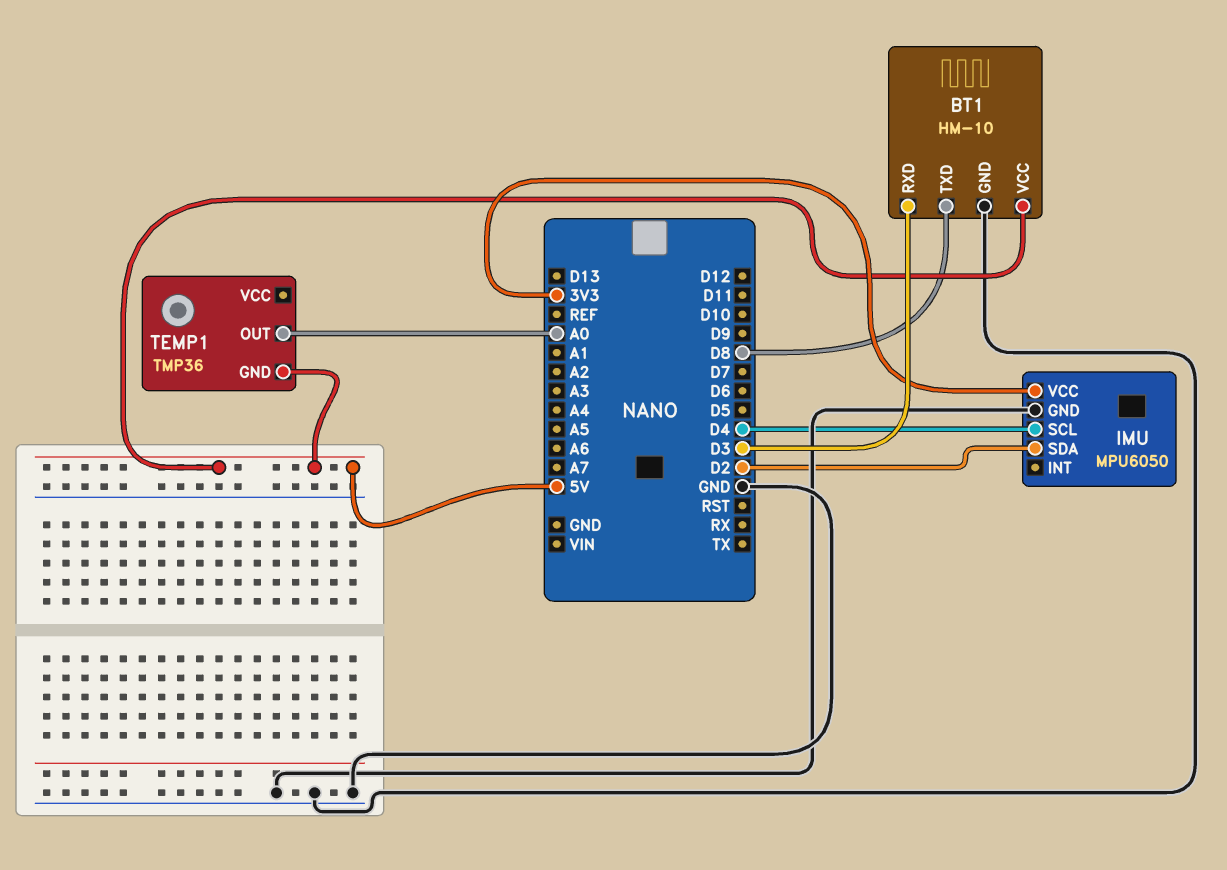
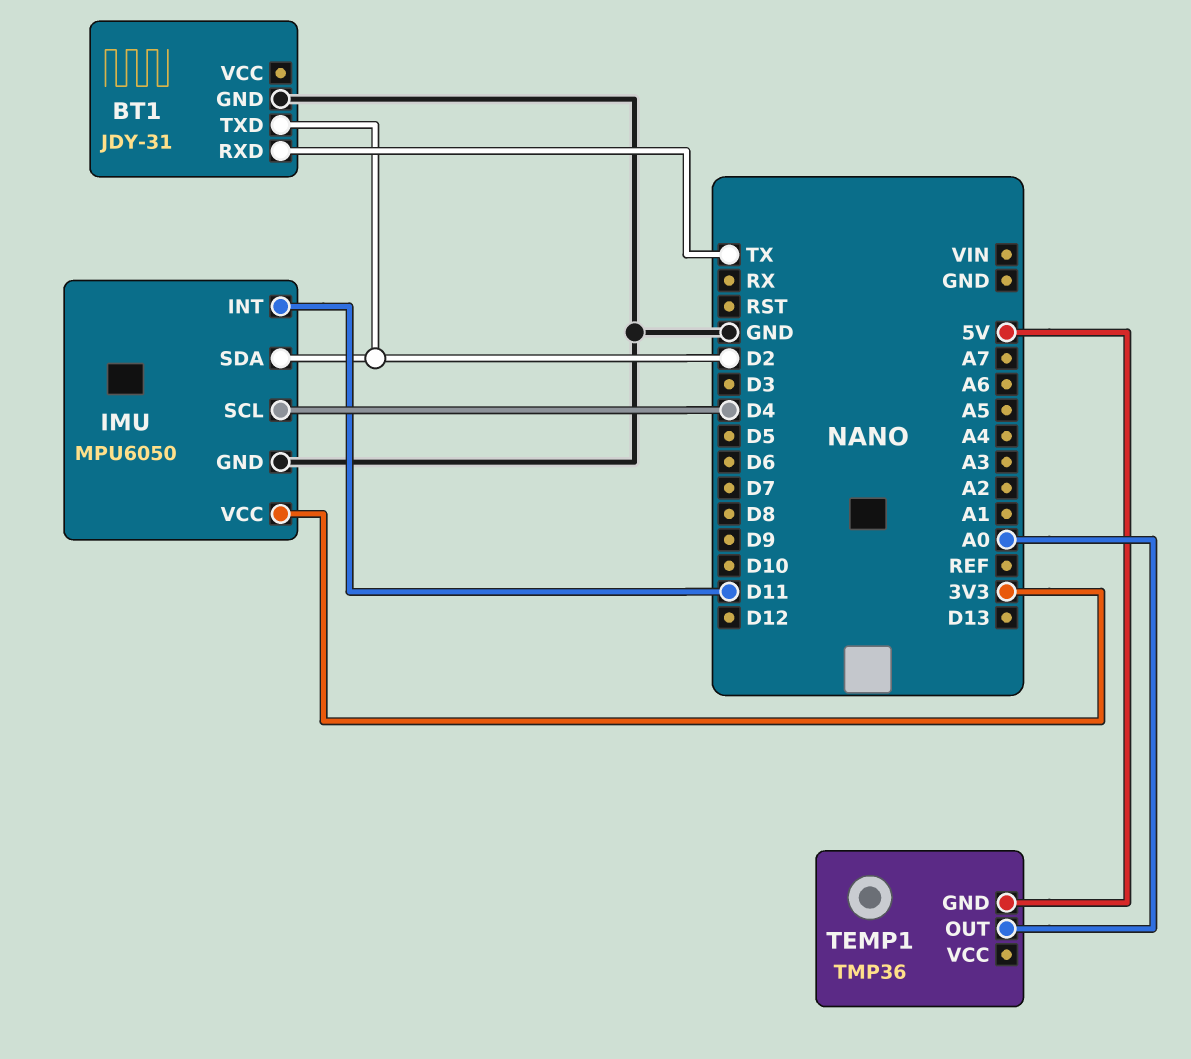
BT1: HM-10 -> JDY-31
BT1 pin RXD: D3 -> TX
BT1 pin TXD: D8 -> D2
BT1 pin VCC: 5V -> none
IMU pin INT: none -> D11

